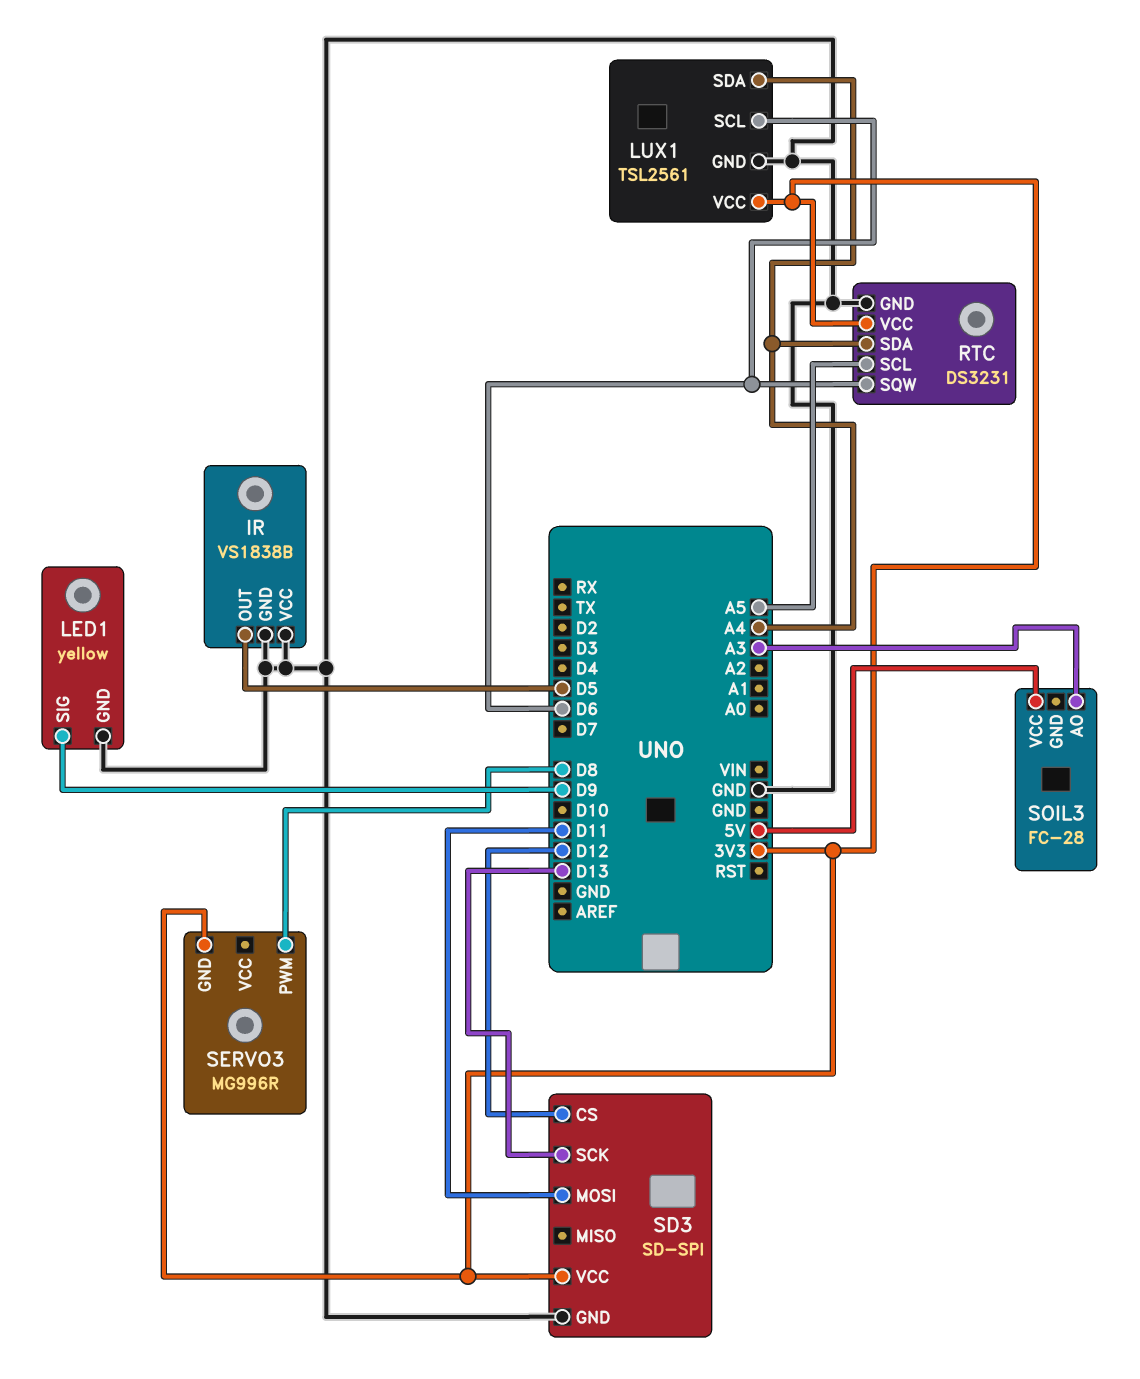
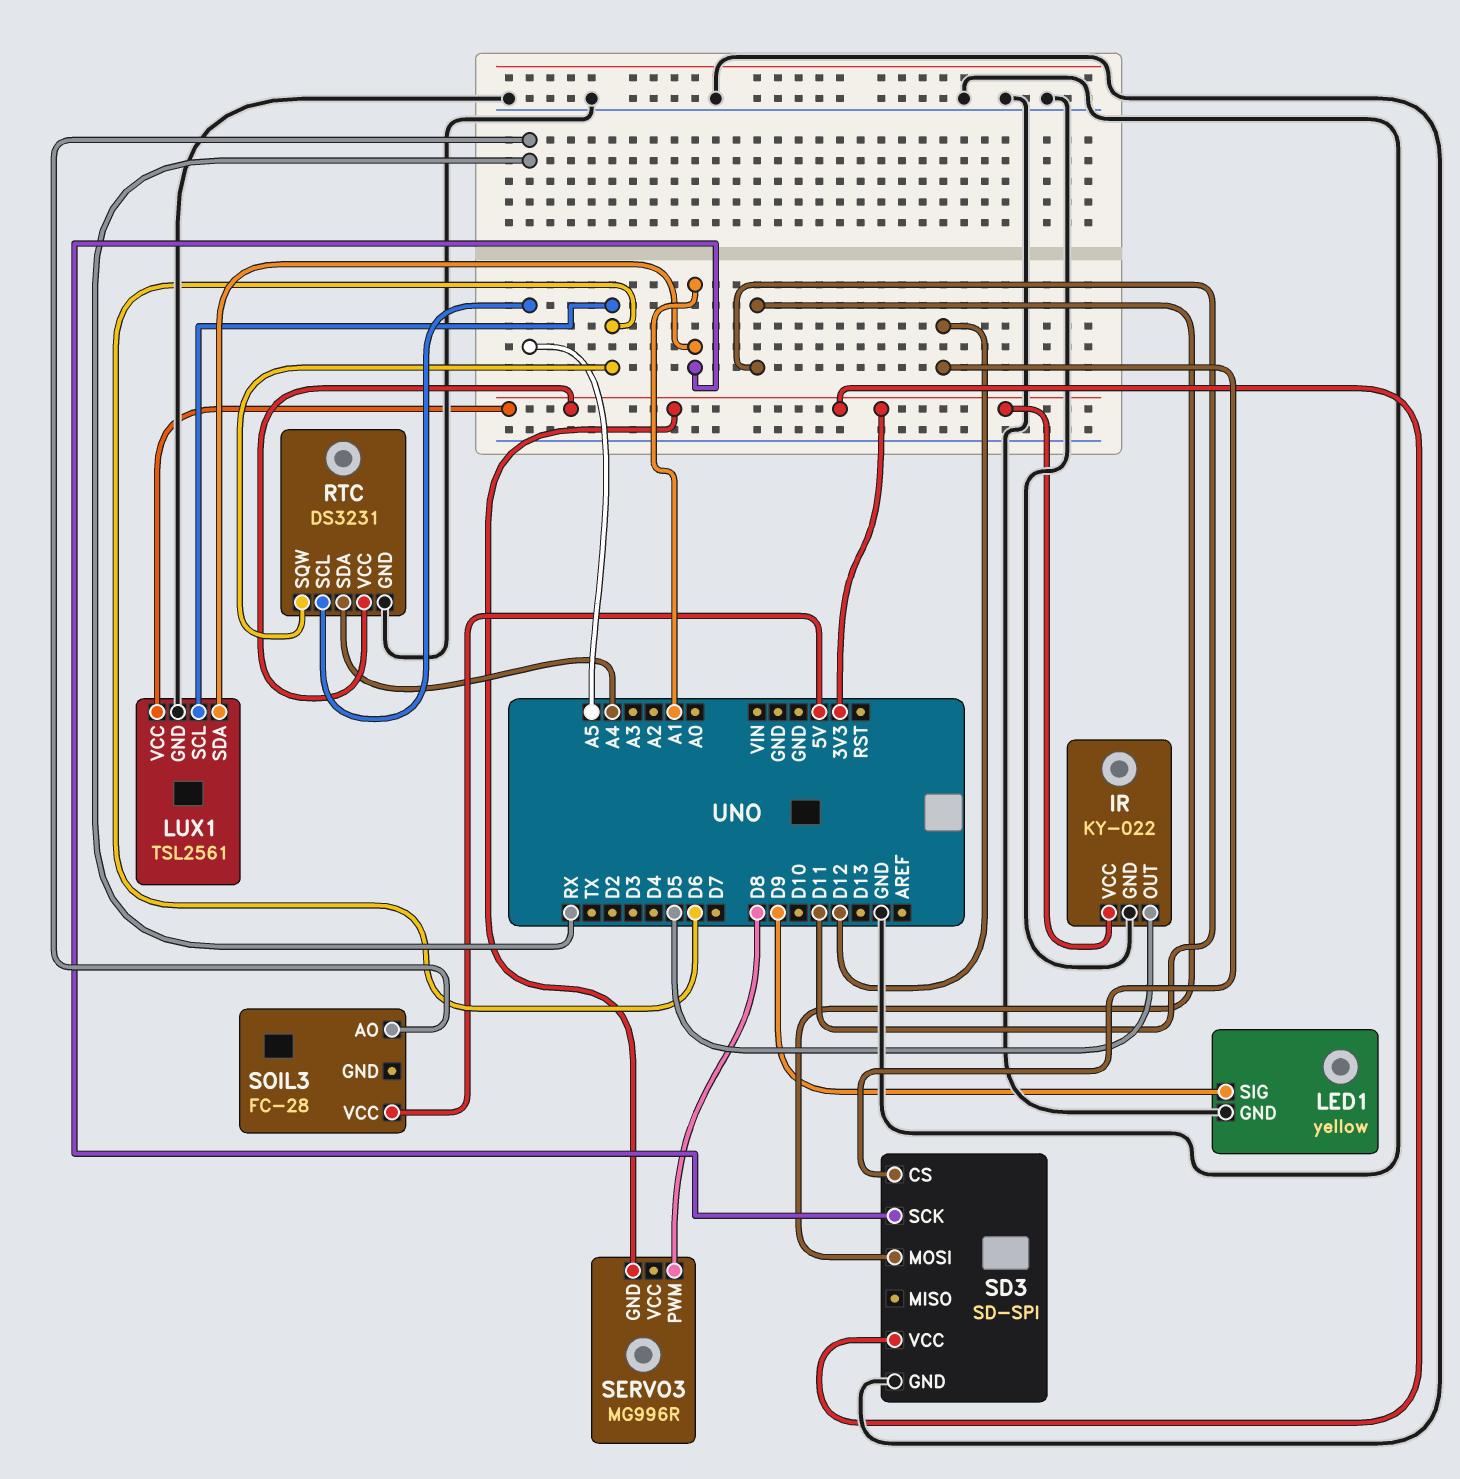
IR: VS1838B -> KY-022
IR pin VCC: GND -> 3V3
LUX1 pin SDA: A4 -> A1
SD3 pin SCK: D13 -> A1
SOIL3 pin AO: A3 -> RX

